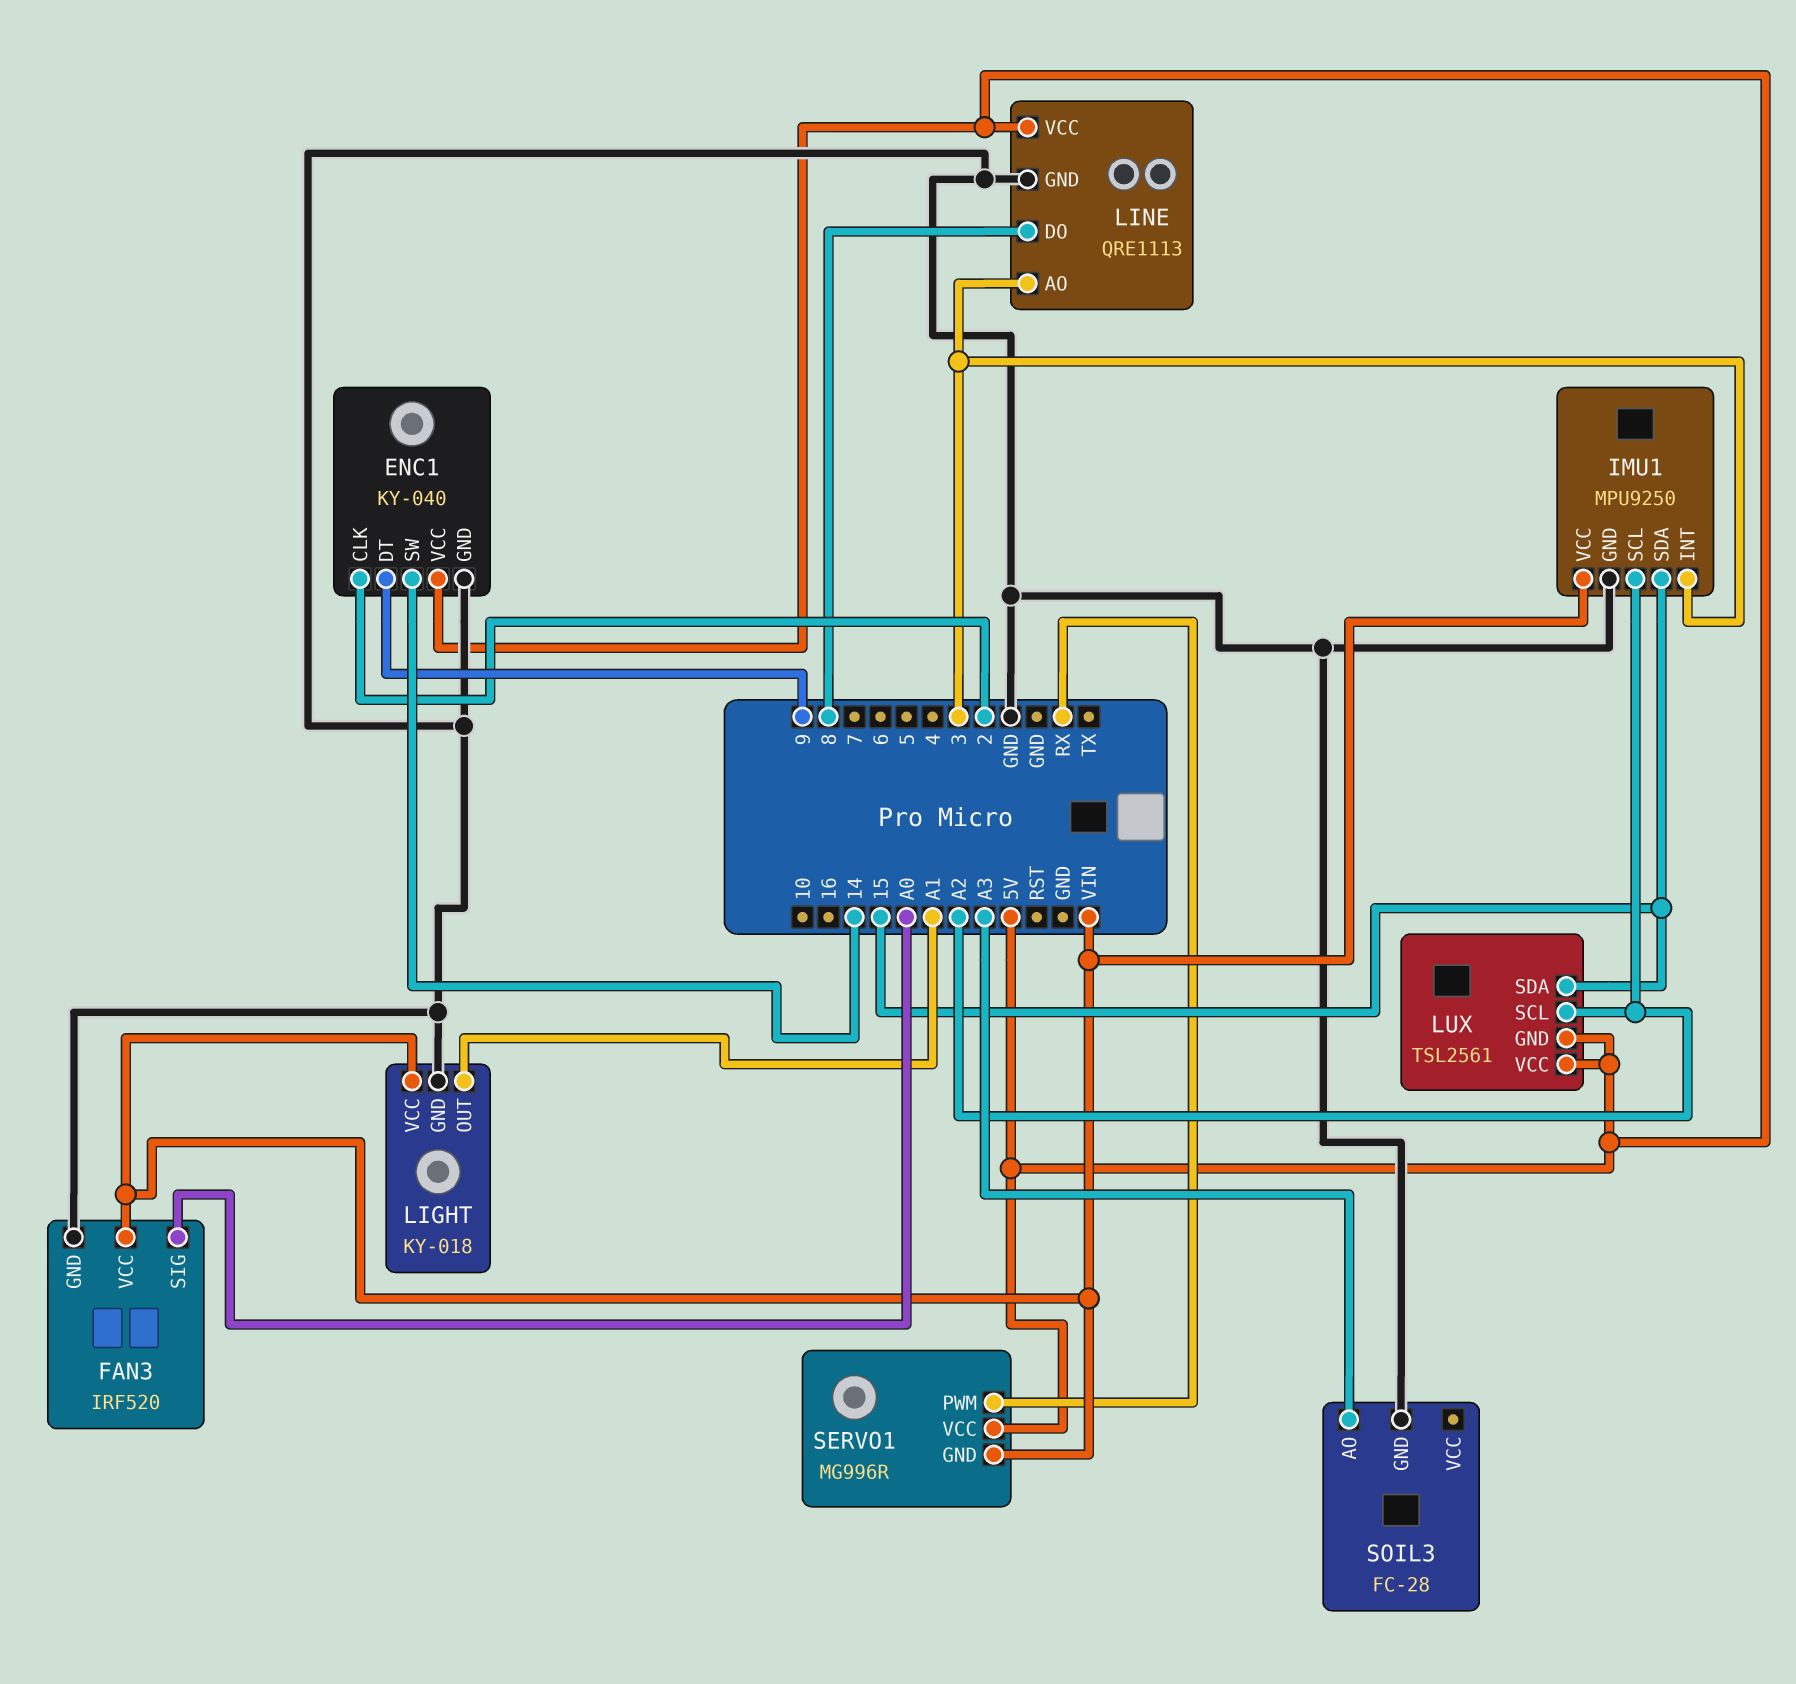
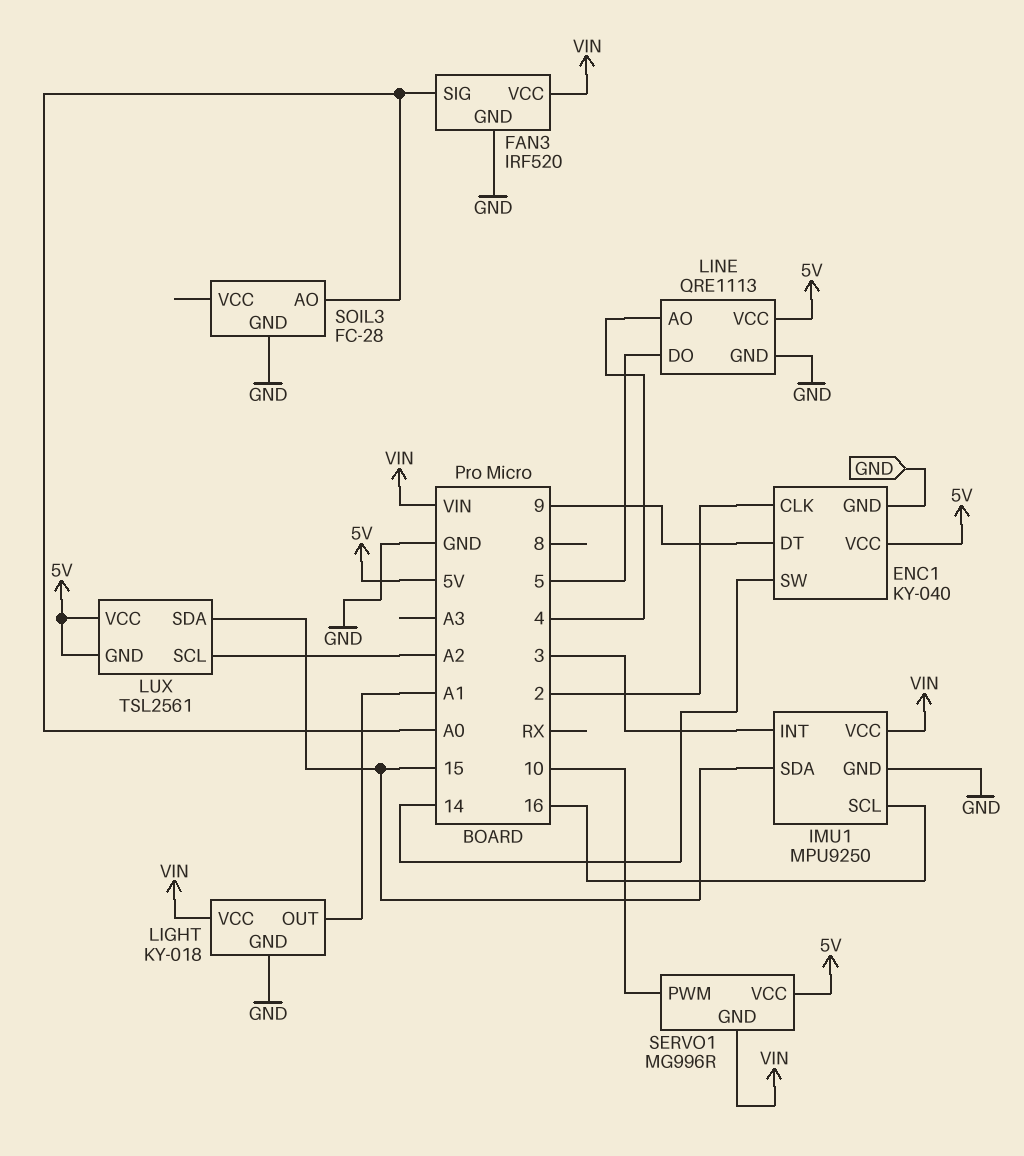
IMU1 pin SCL: A2 -> 16
LINE pin AO: 3 -> 4
LINE pin DO: 8 -> 5
SERVO1 pin PWM: RX -> 10
SOIL3 pin AO: A3 -> A0

